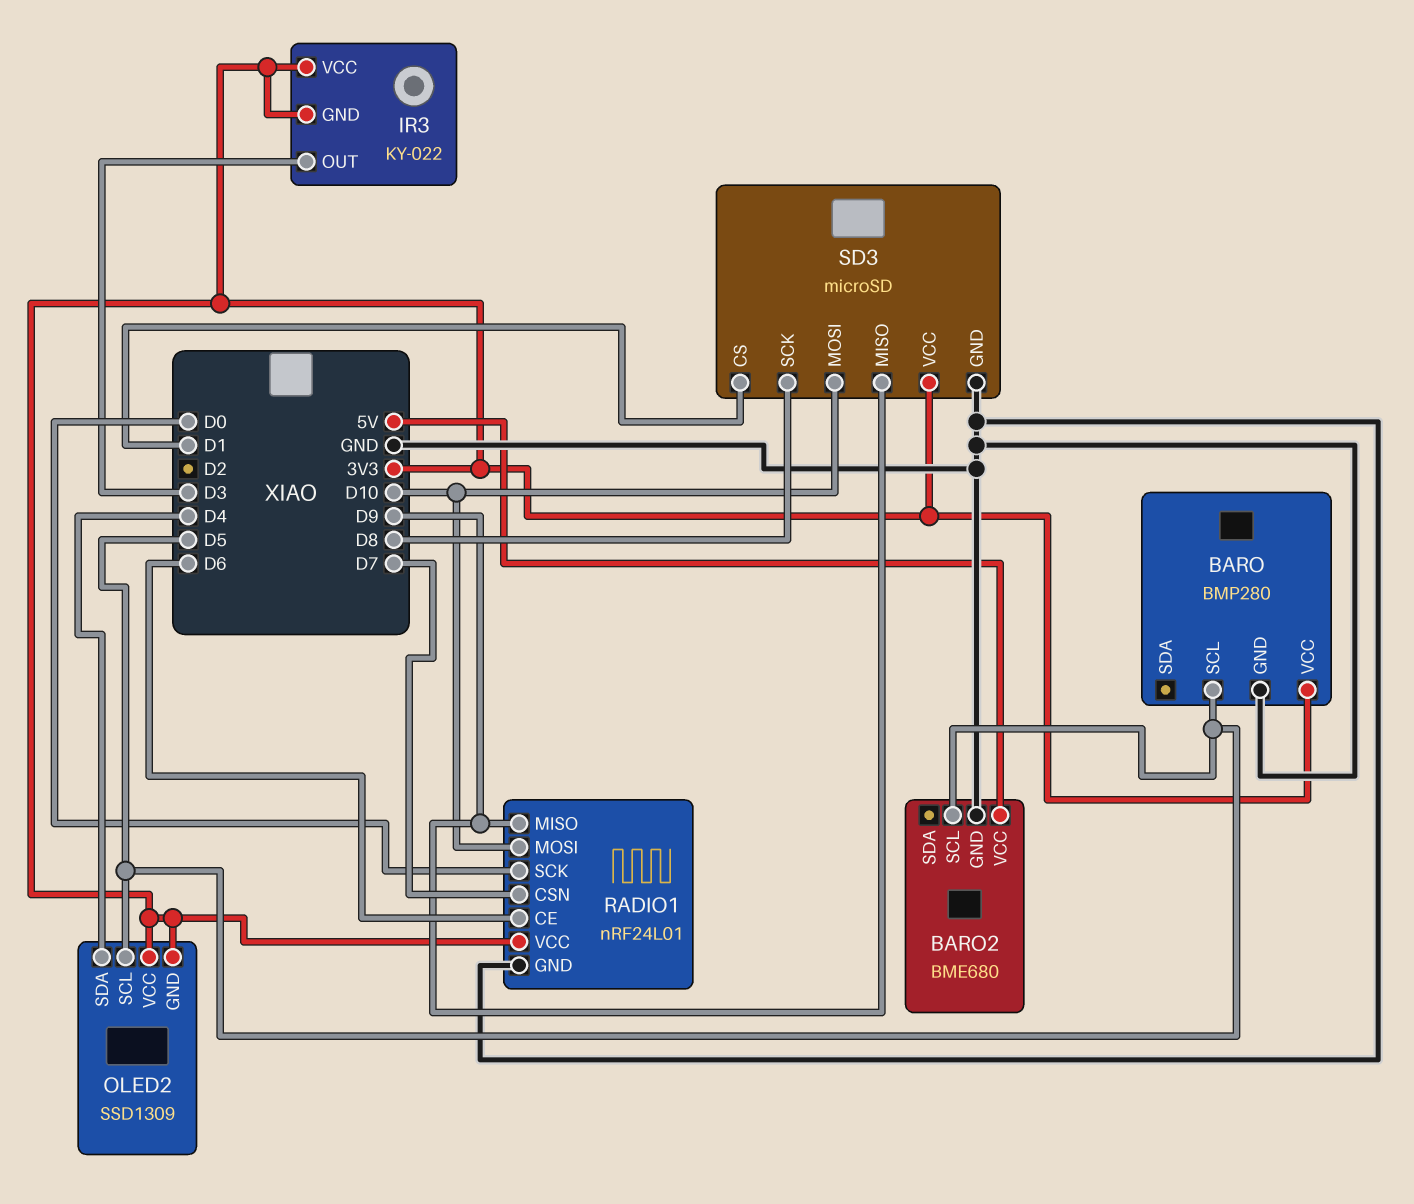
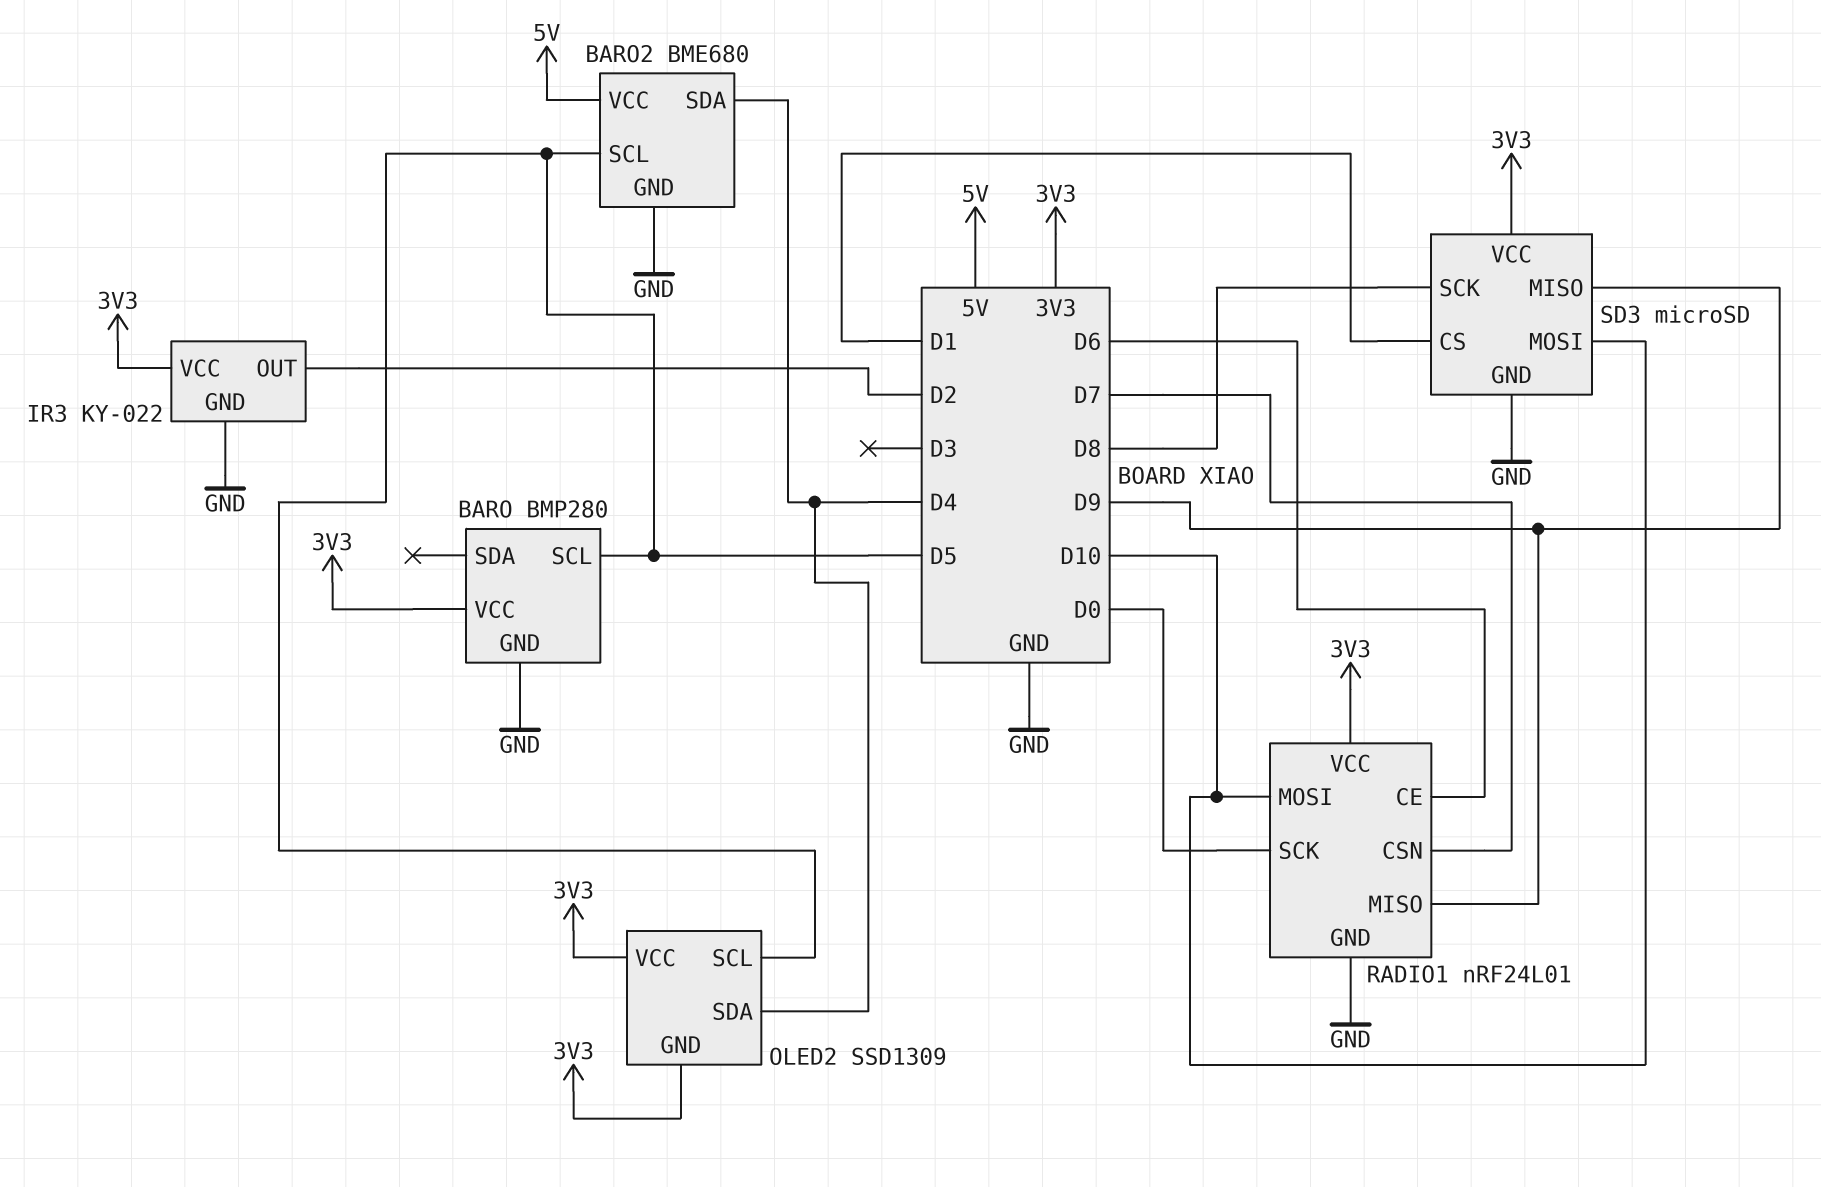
BARO2 pin SDA: none -> D4
IR3 pin GND: 3V3 -> GND
IR3 pin OUT: D3 -> D2

